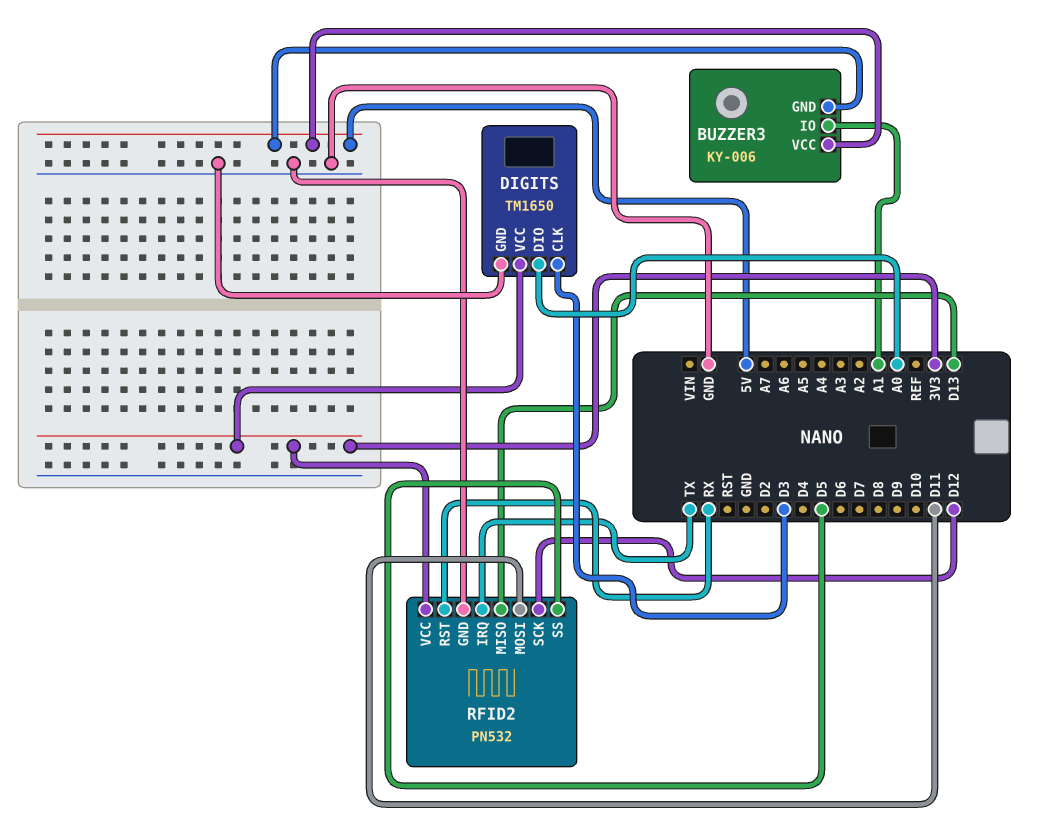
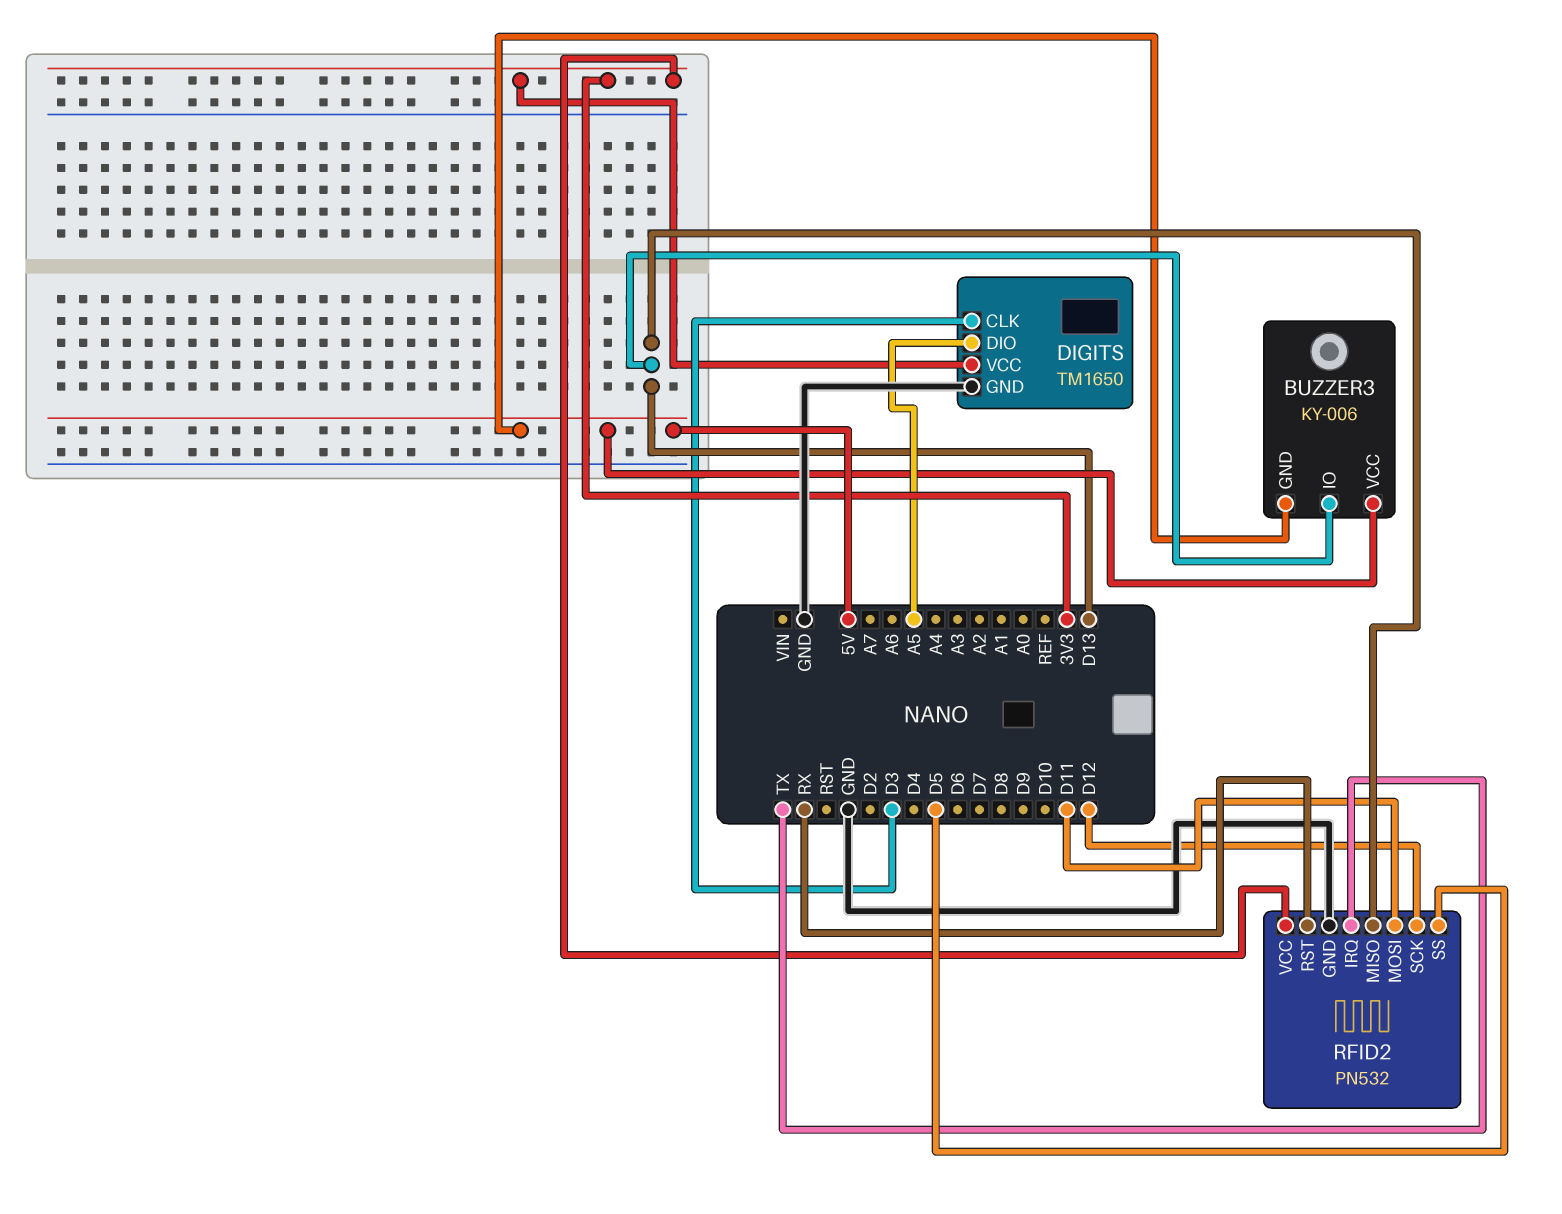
BUZZER3 pin IO: A1 -> D13
DIGITS pin DIO: A0 -> A5

